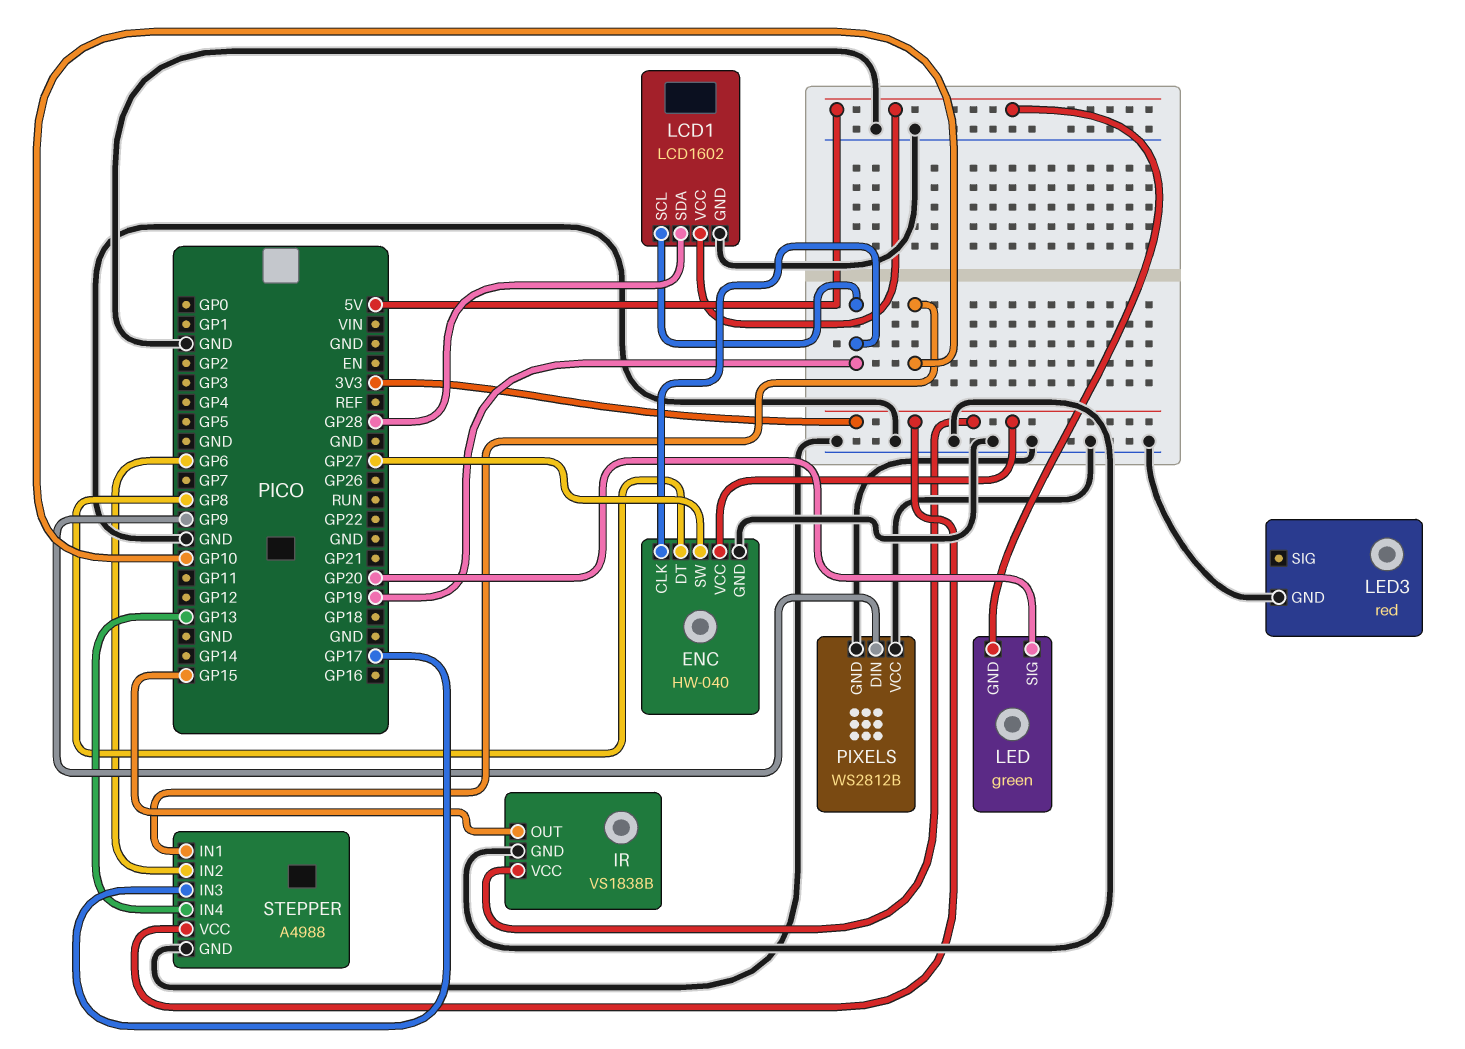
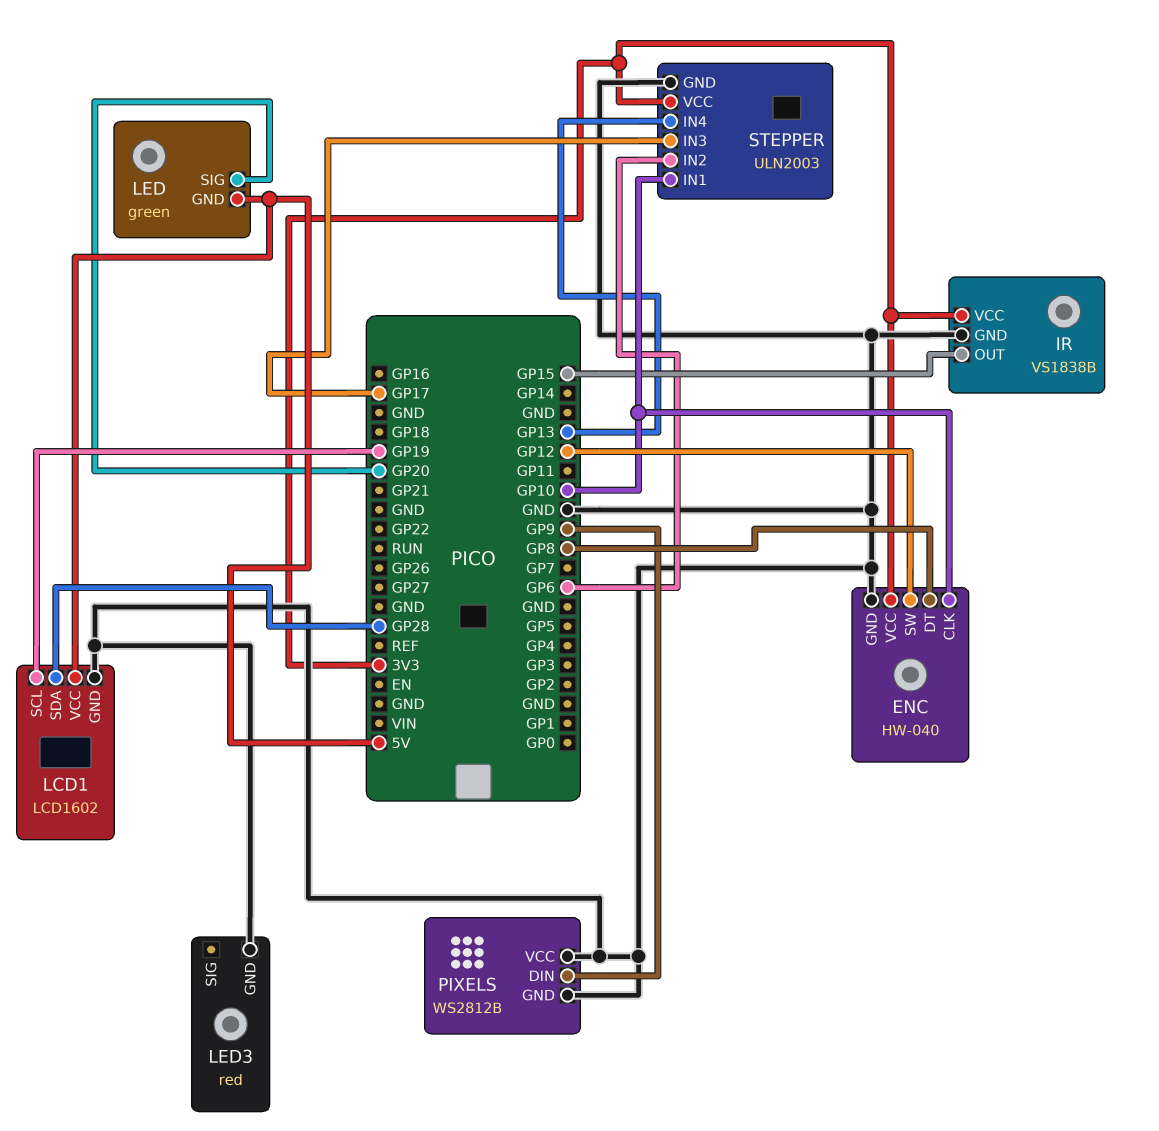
ENC pin CLK: GP19 -> GP10
ENC pin SW: GP27 -> GP12
STEPPER: A4988 -> ULN2003

